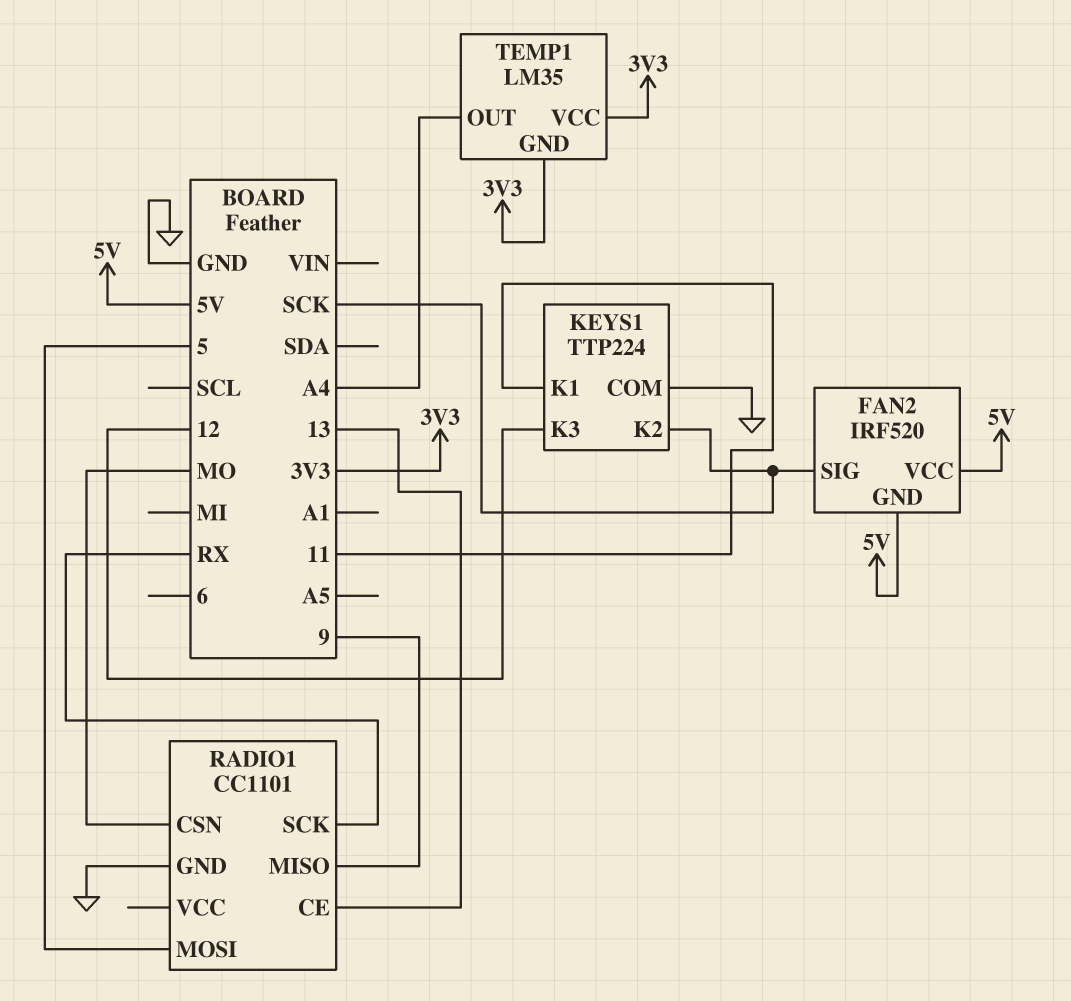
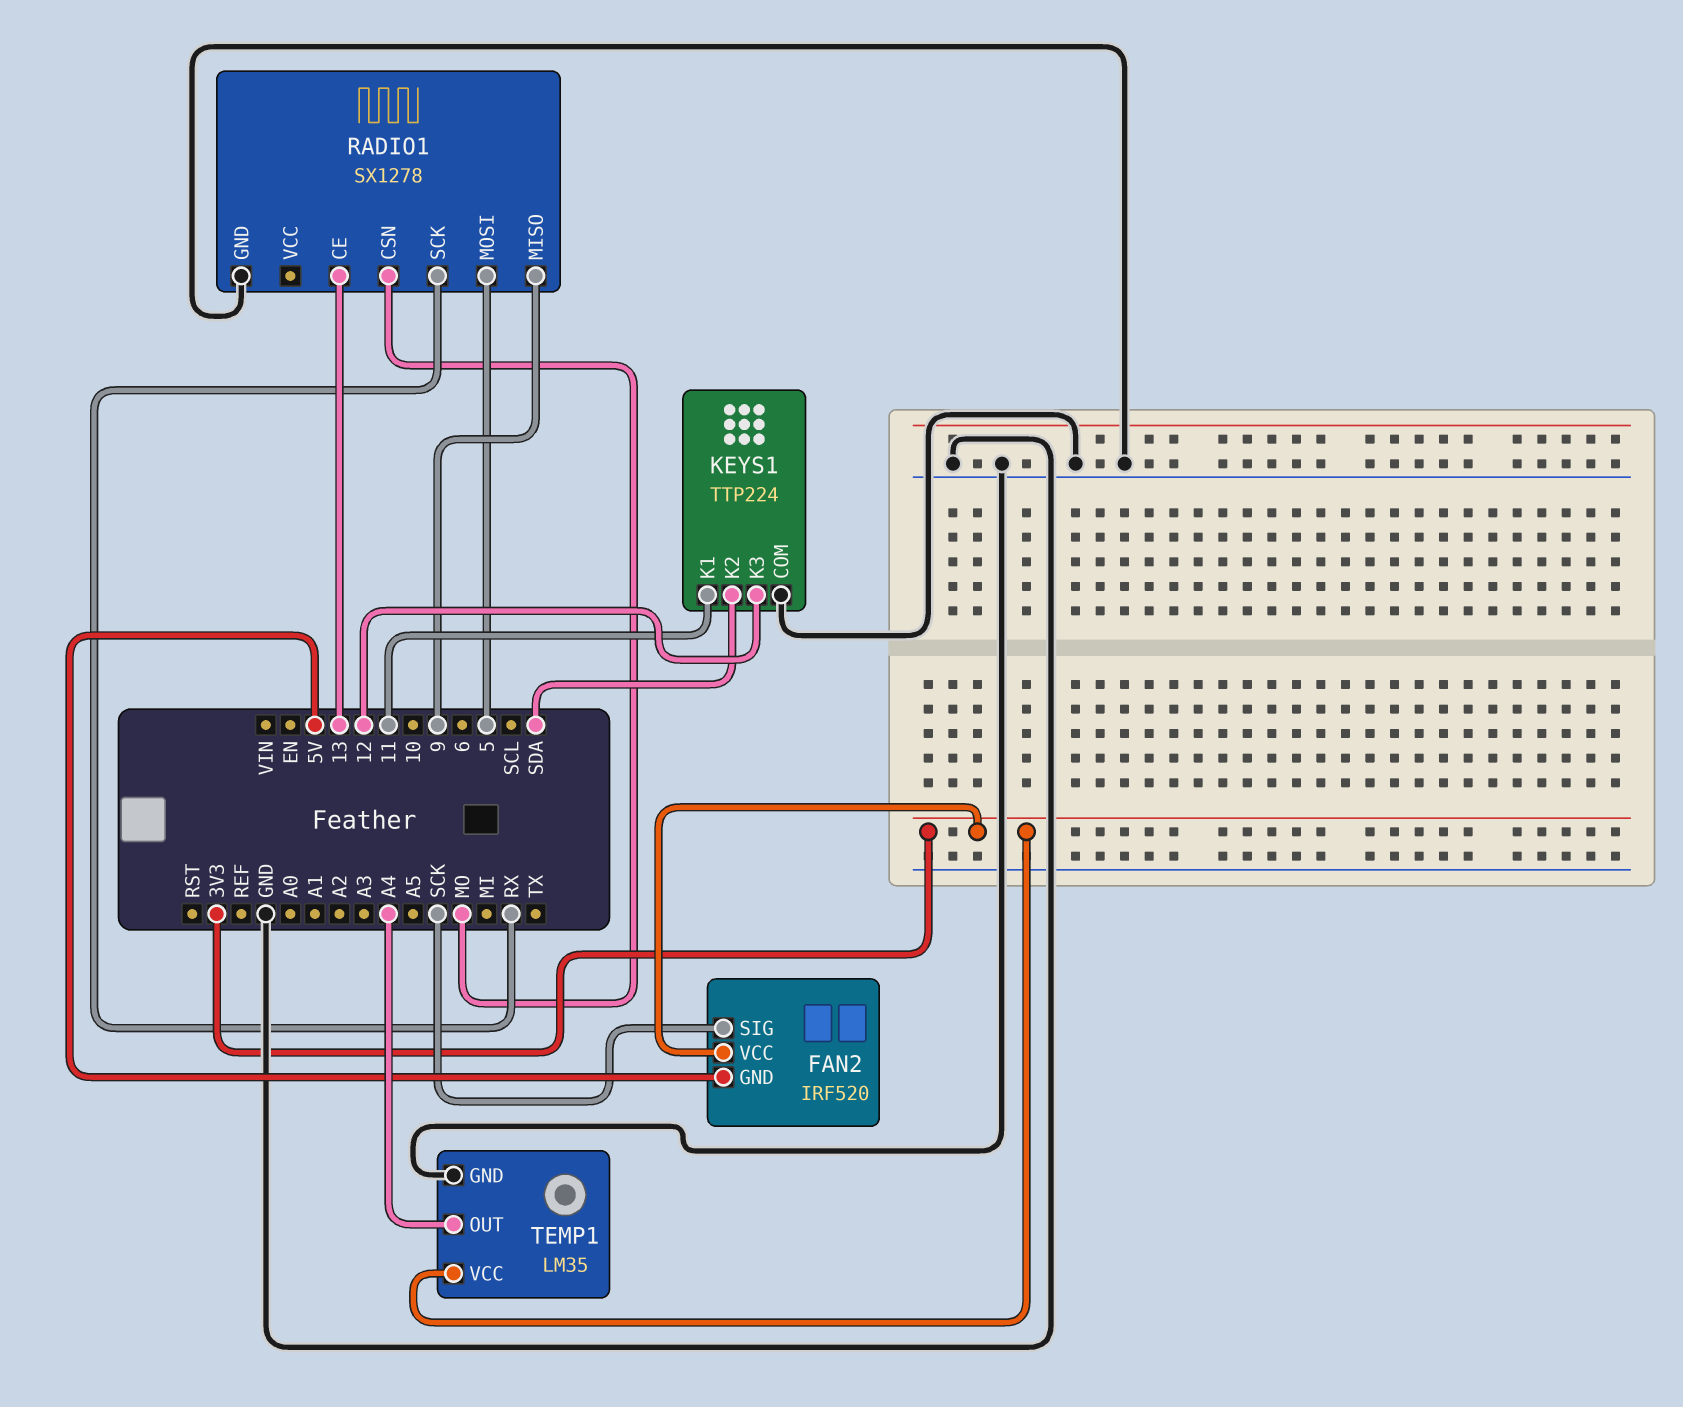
FAN2 pin VCC: 5V -> 3V3
KEYS1 pin K2: SCK -> SDA
RADIO1: CC1101 -> SX1278
TEMP1 pin GND: 3V3 -> GND

